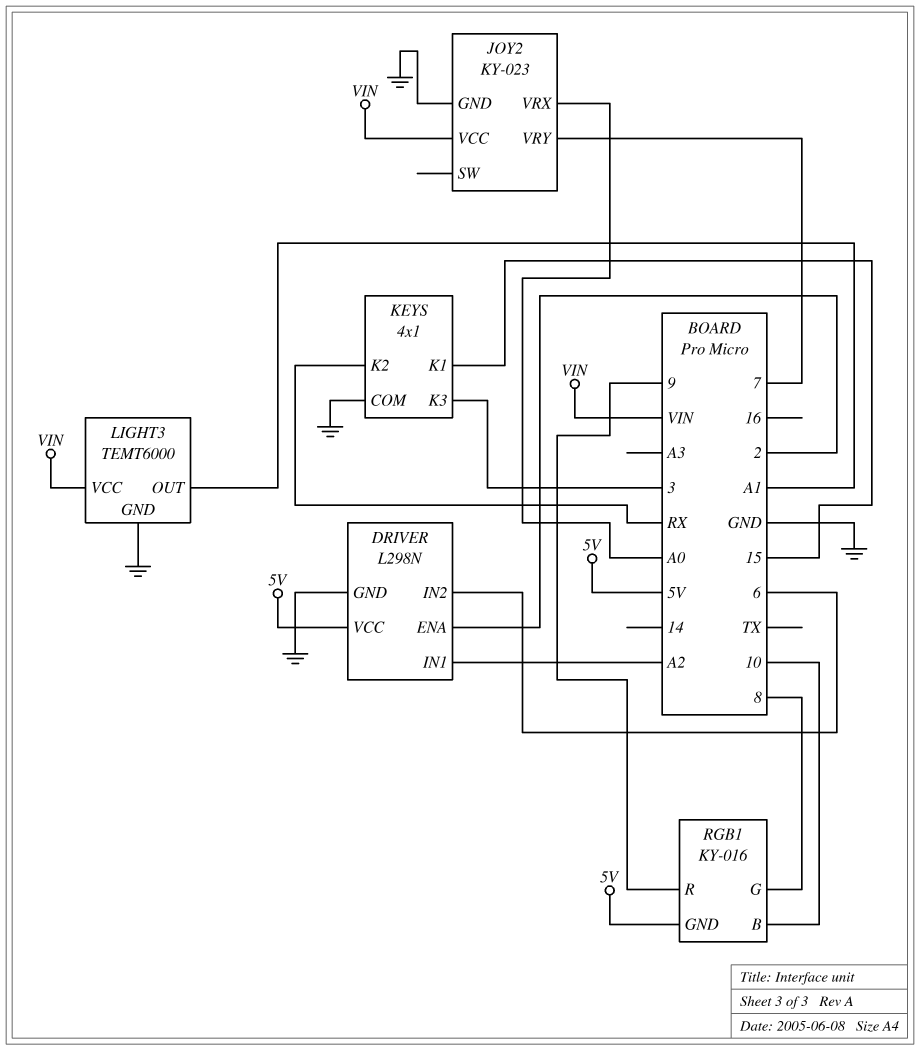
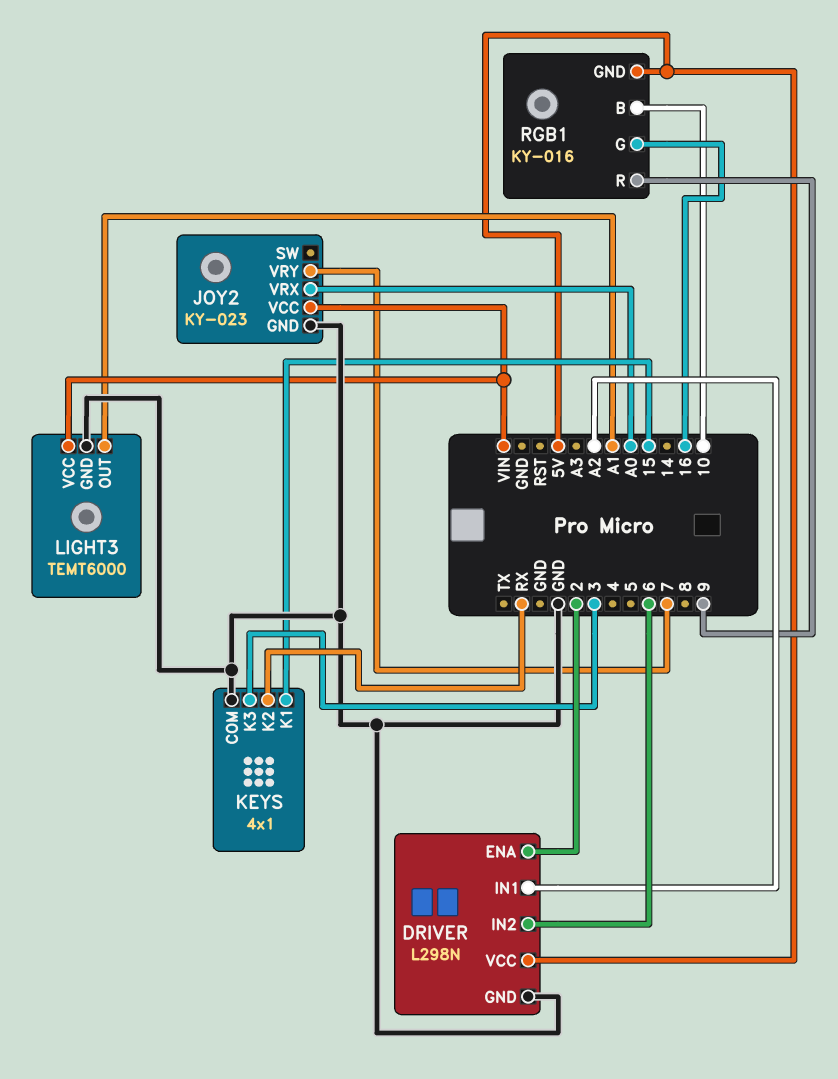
RGB1 pin G: 8 -> 16

